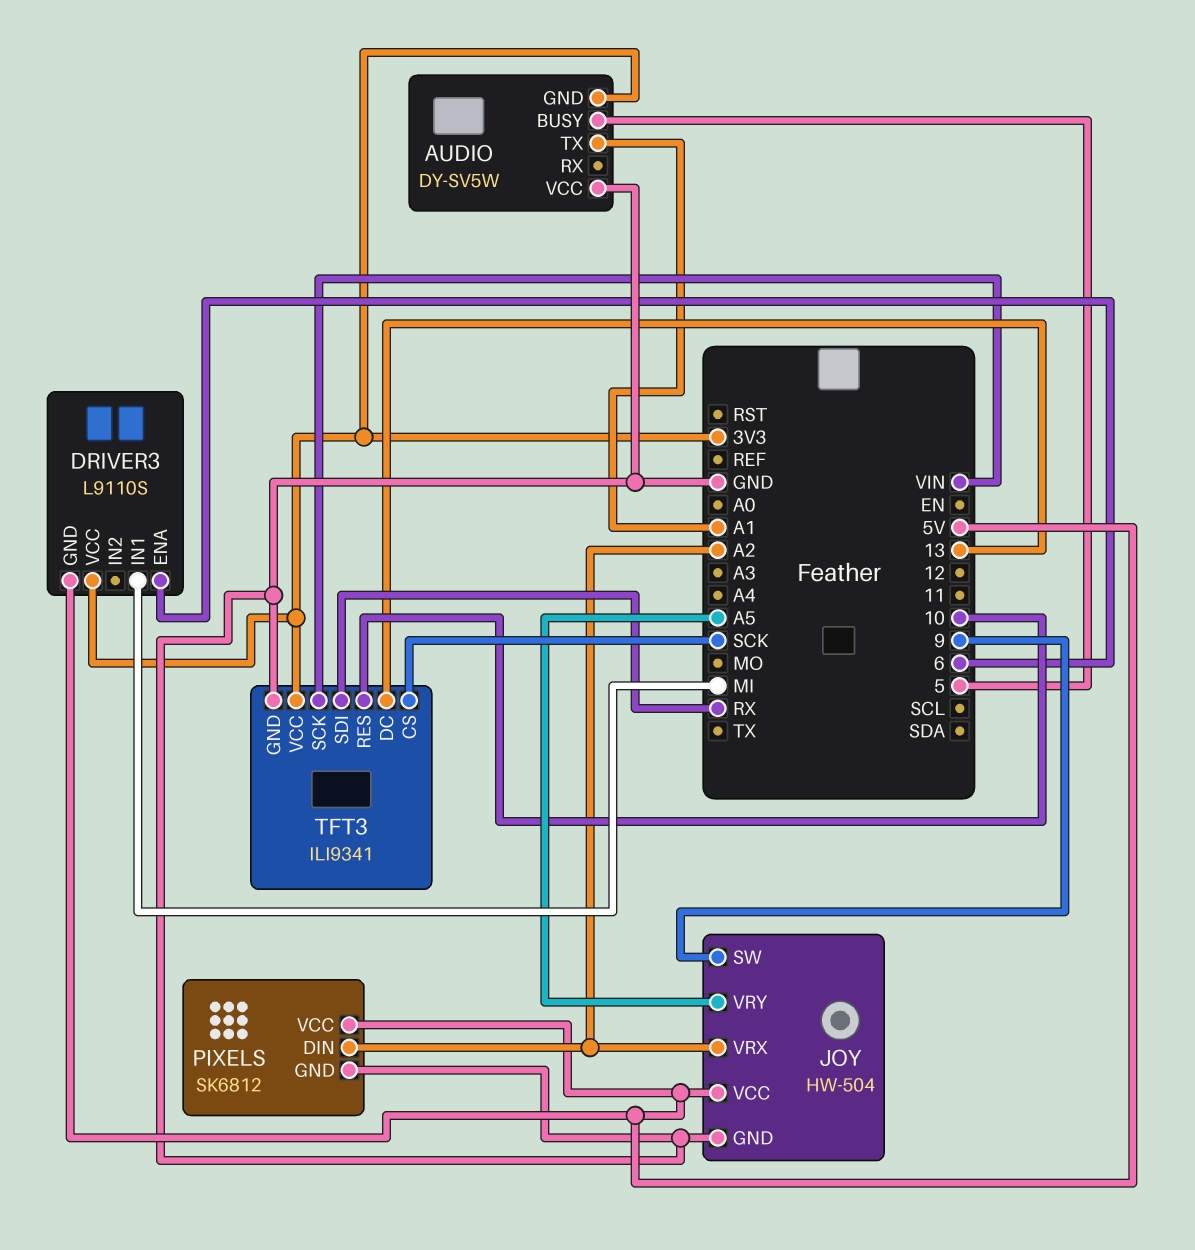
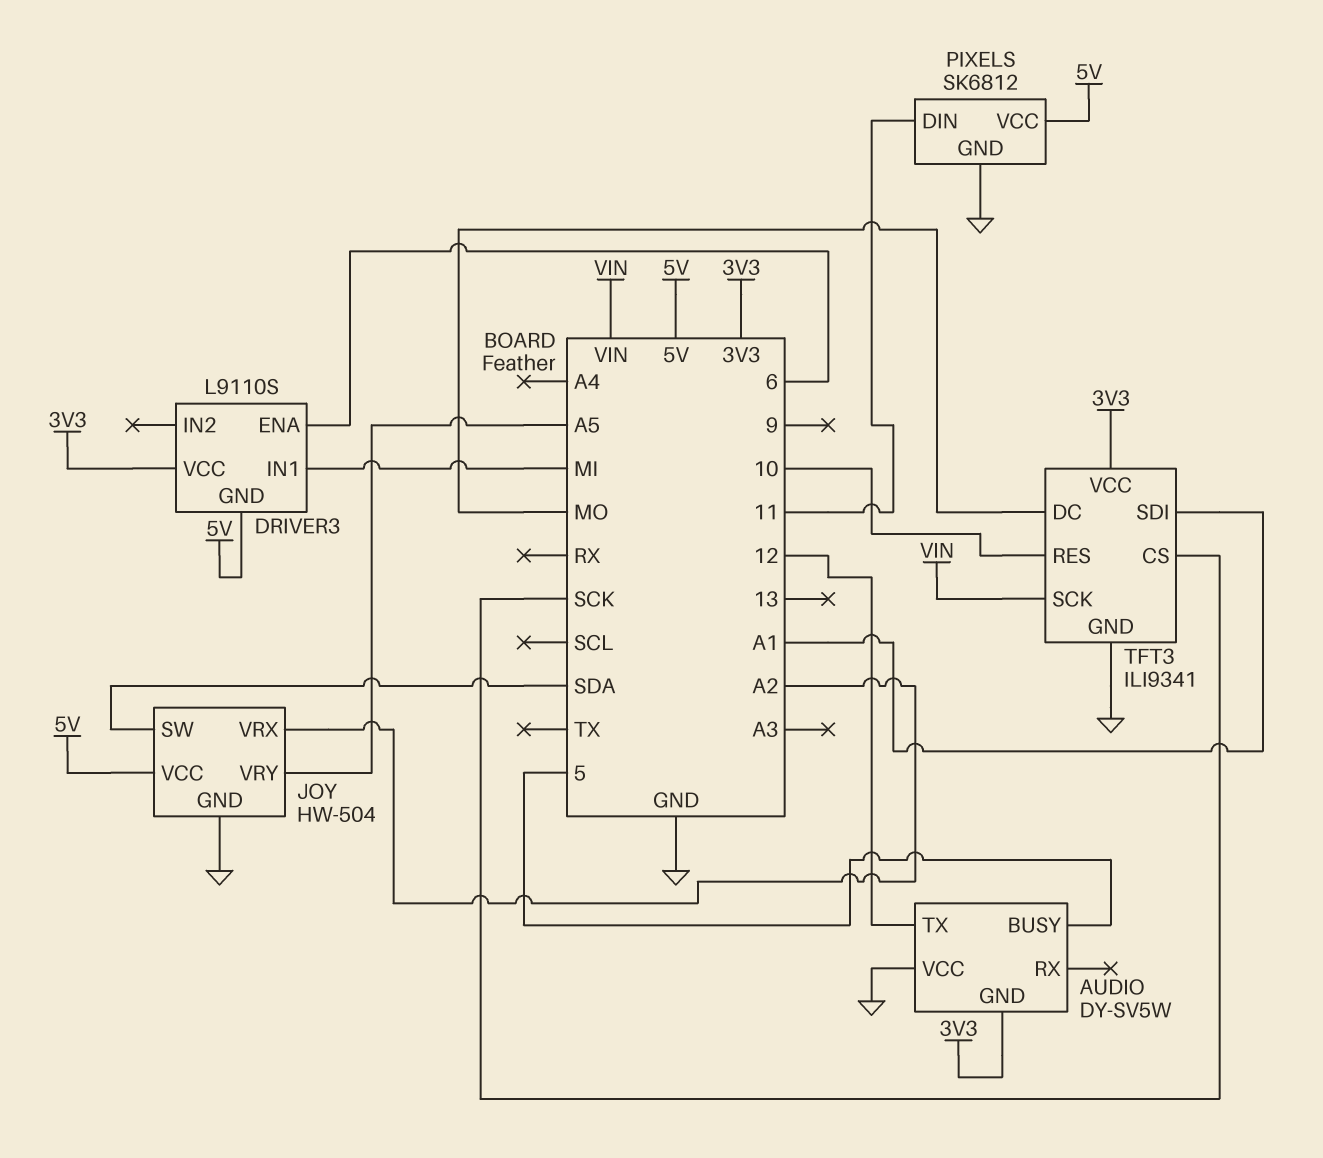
AUDIO pin TX: A1 -> 12
JOY pin SW: 9 -> SDA
PIXELS pin DIN: A2 -> 11
TFT3 pin DC: 13 -> MO
TFT3 pin SDI: RX -> A1

